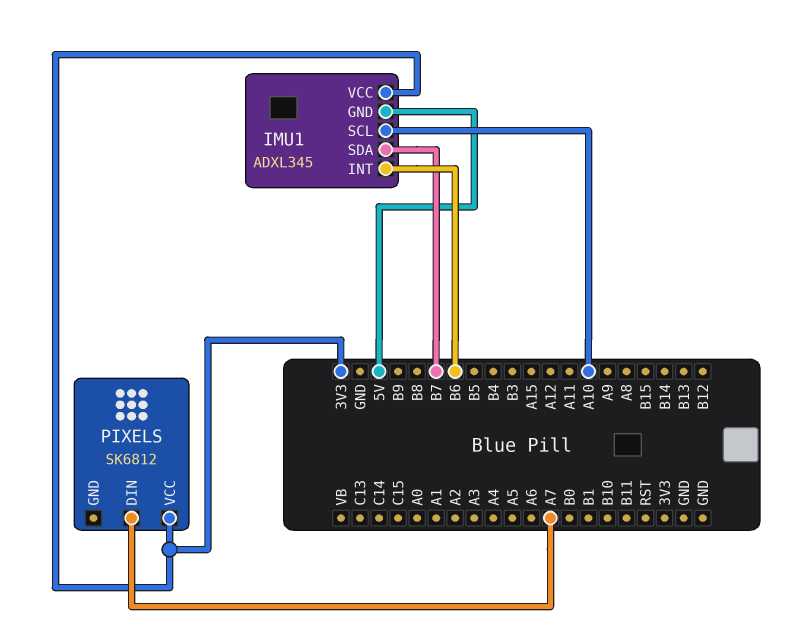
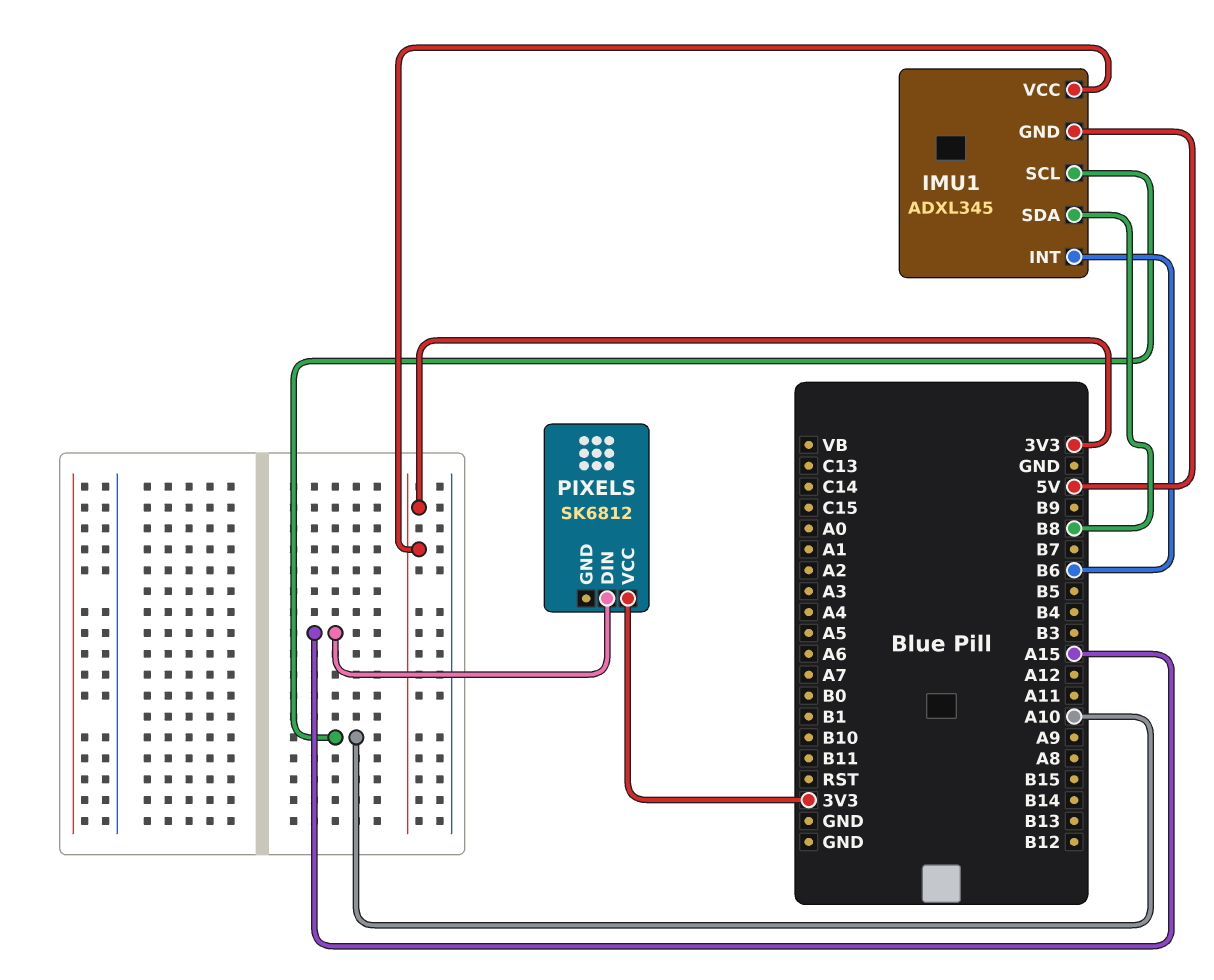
IMU1 pin SDA: B7 -> B8
PIXELS pin DIN: A7 -> A15

